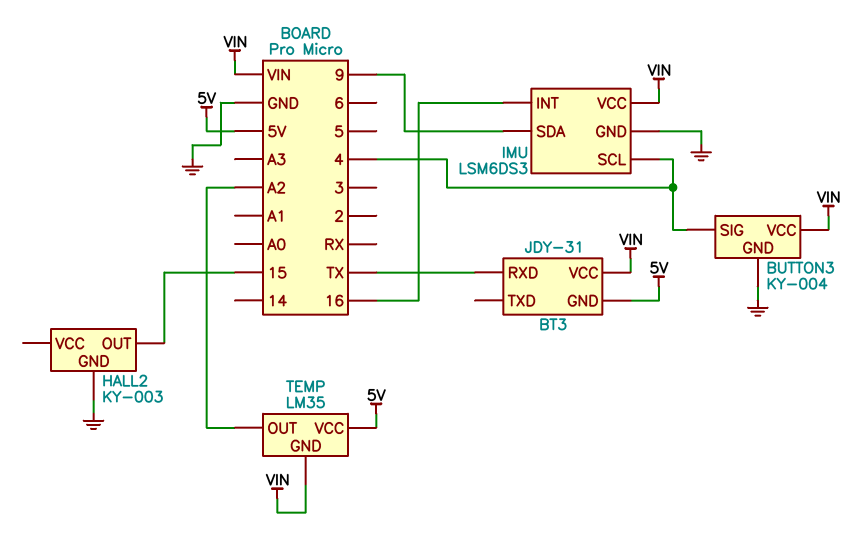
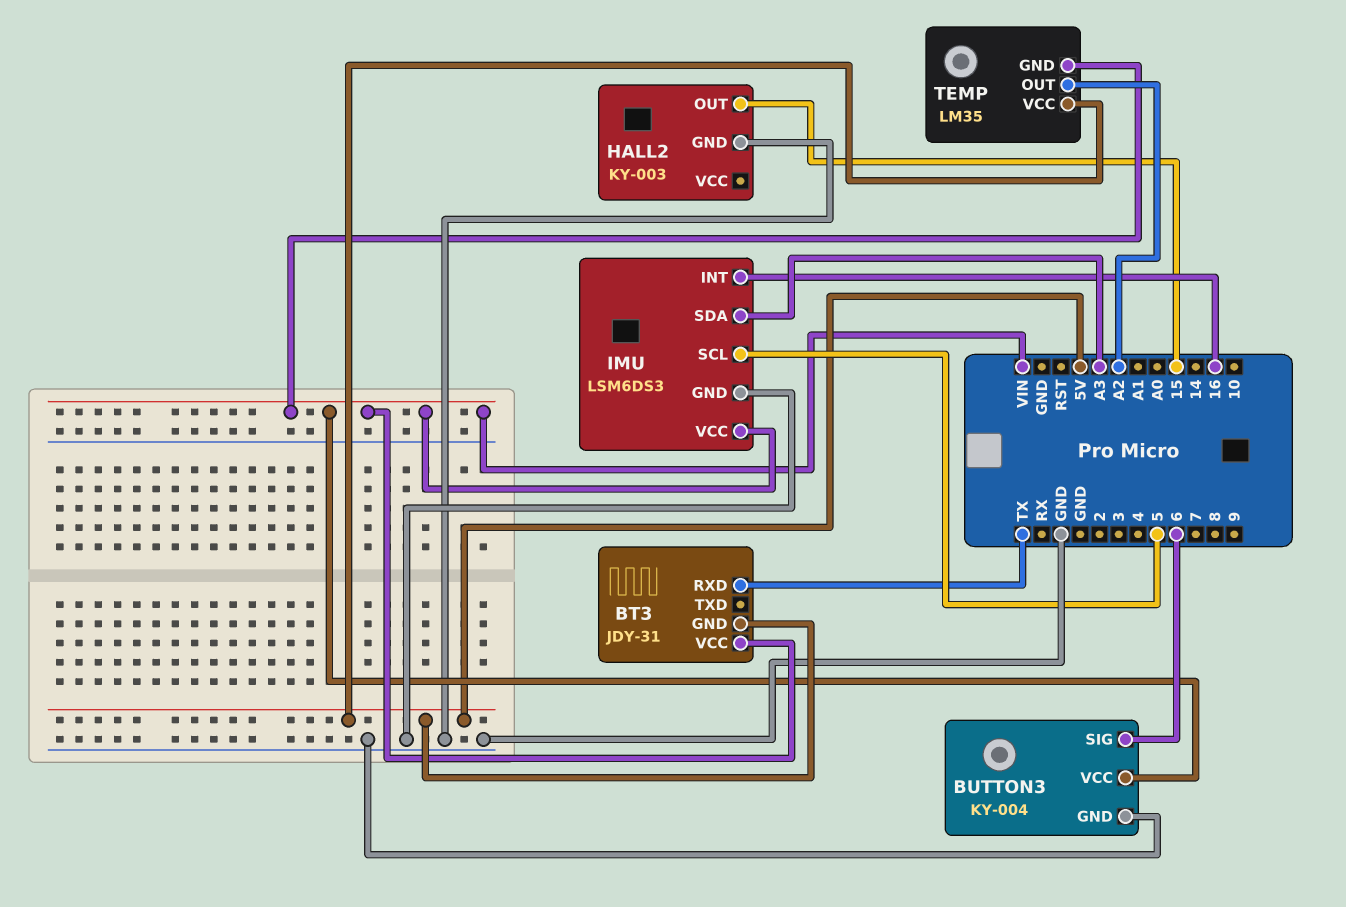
BUTTON3 pin SIG: 4 -> 6
IMU pin SCL: 4 -> 5
IMU pin SDA: 9 -> A3

